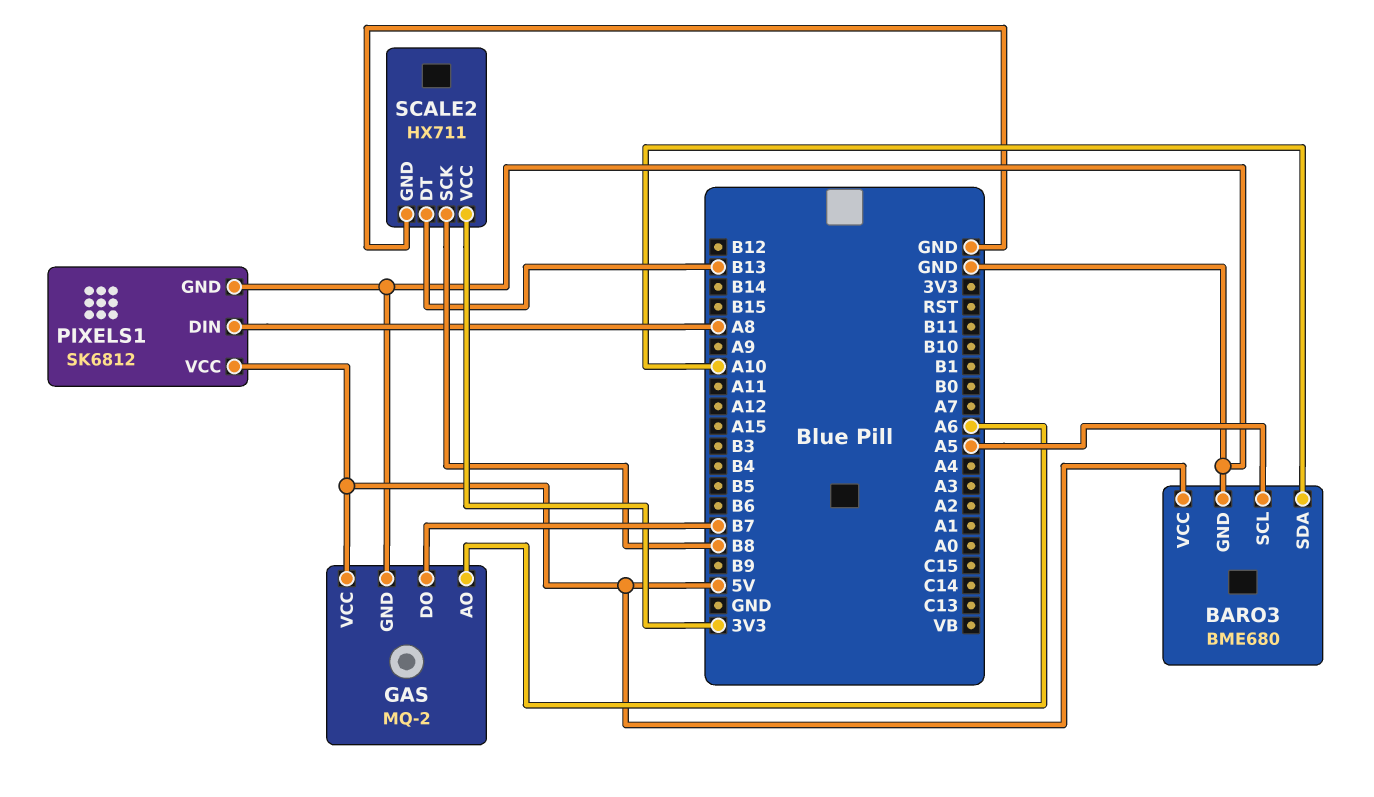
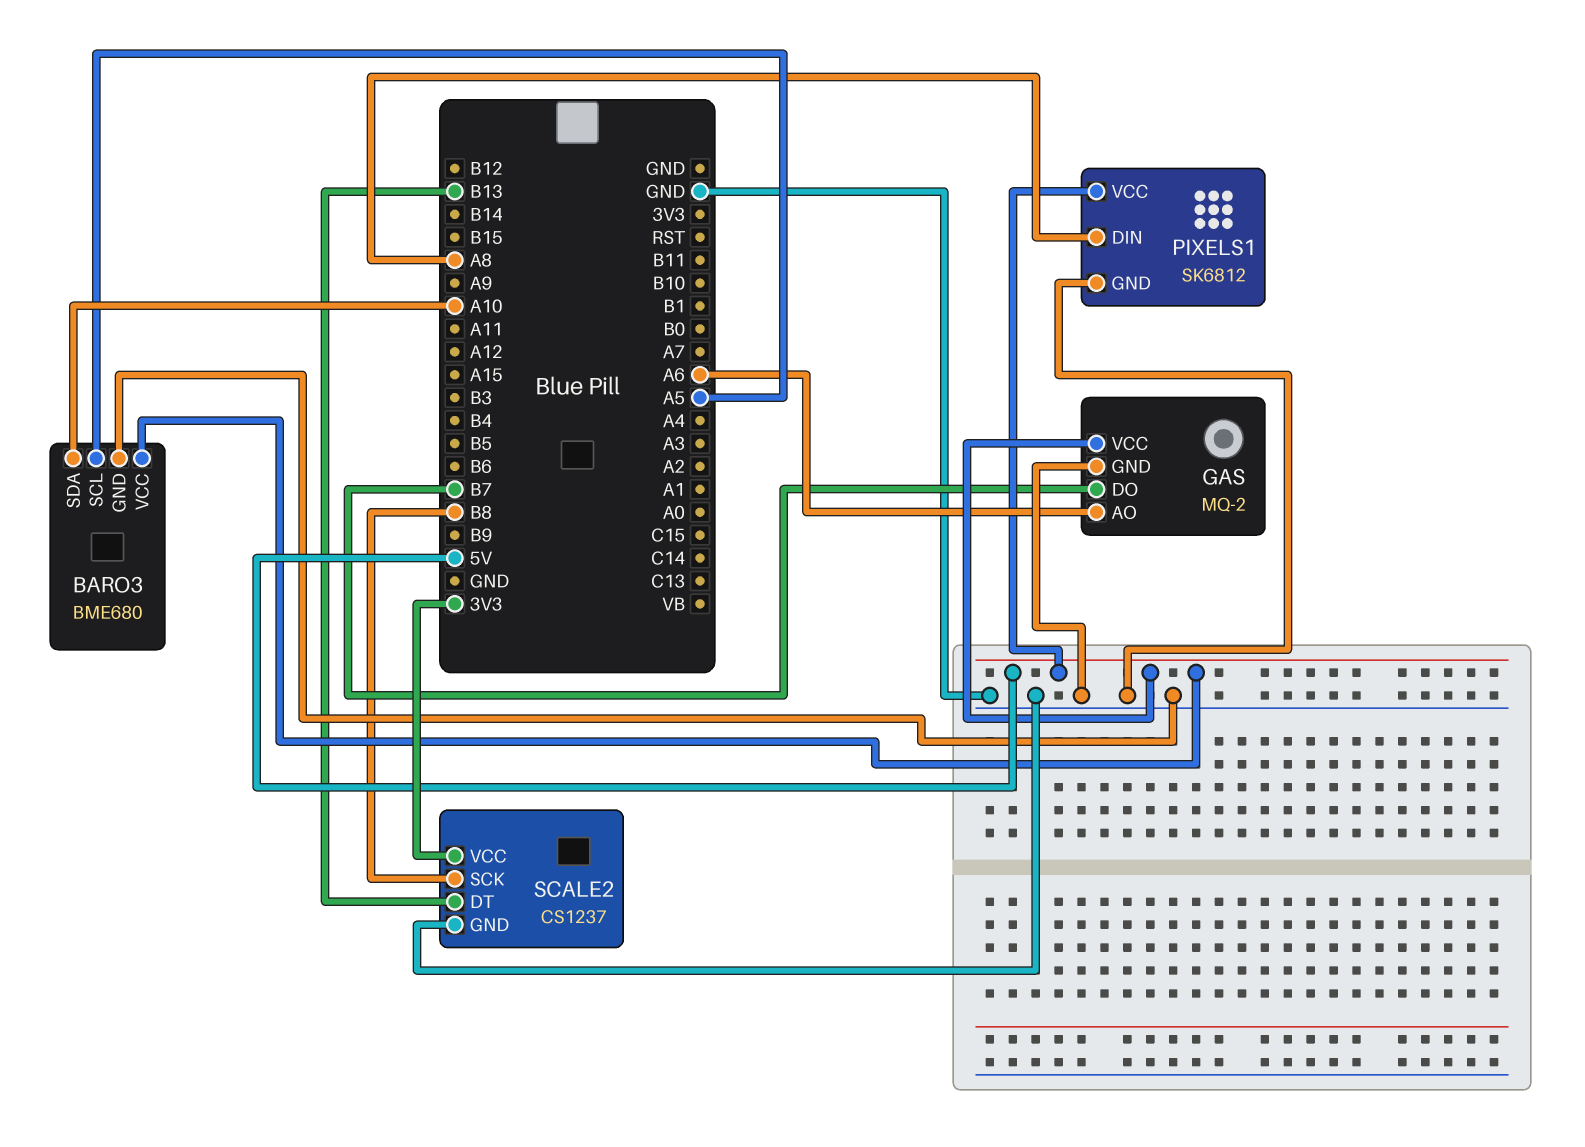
SCALE2: HX711 -> CS1237

